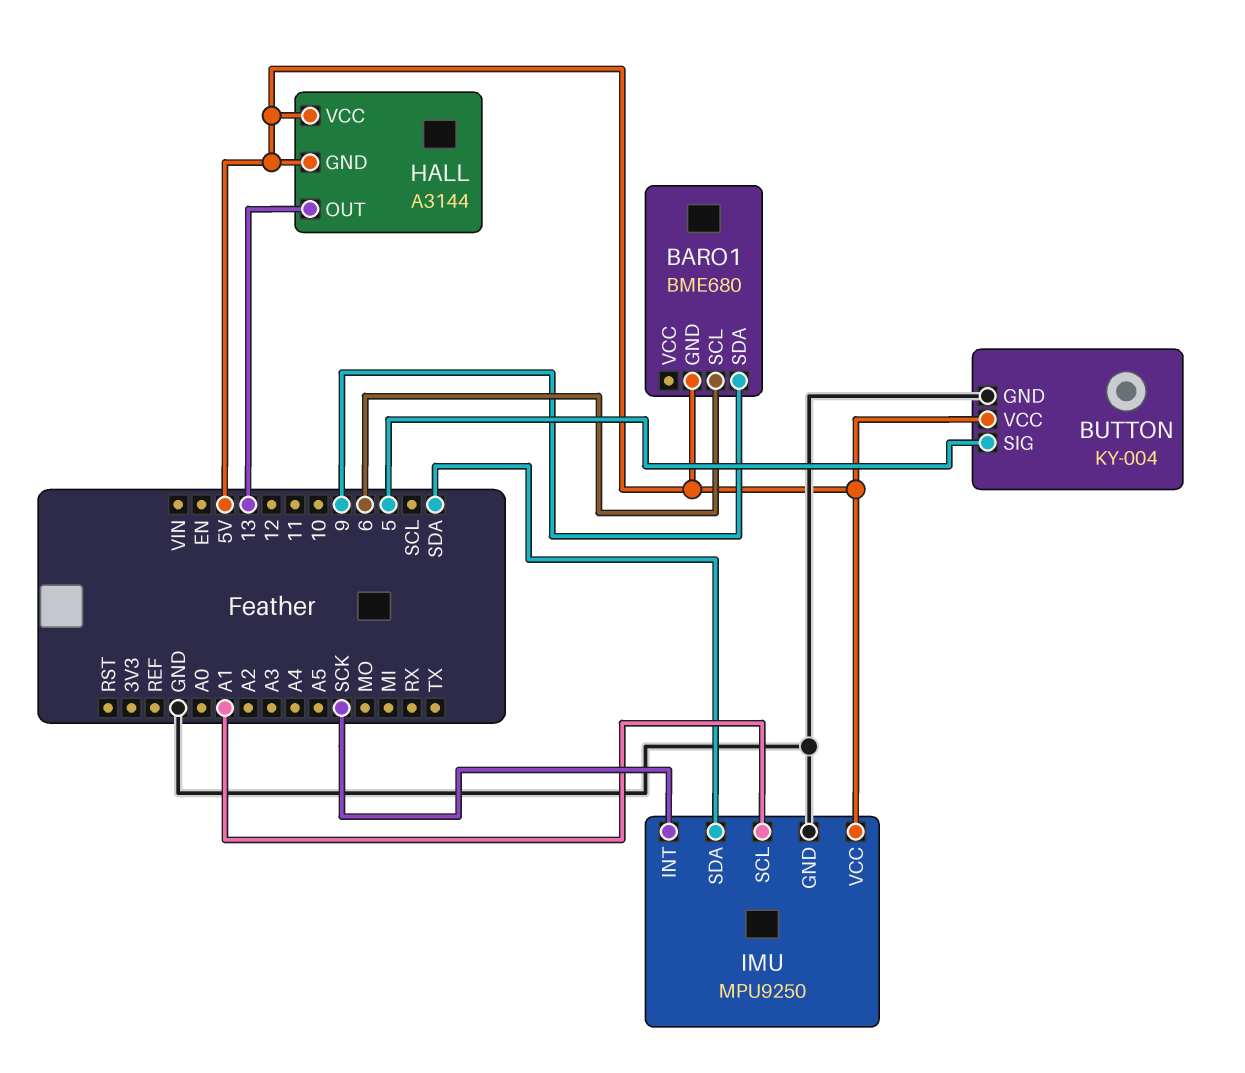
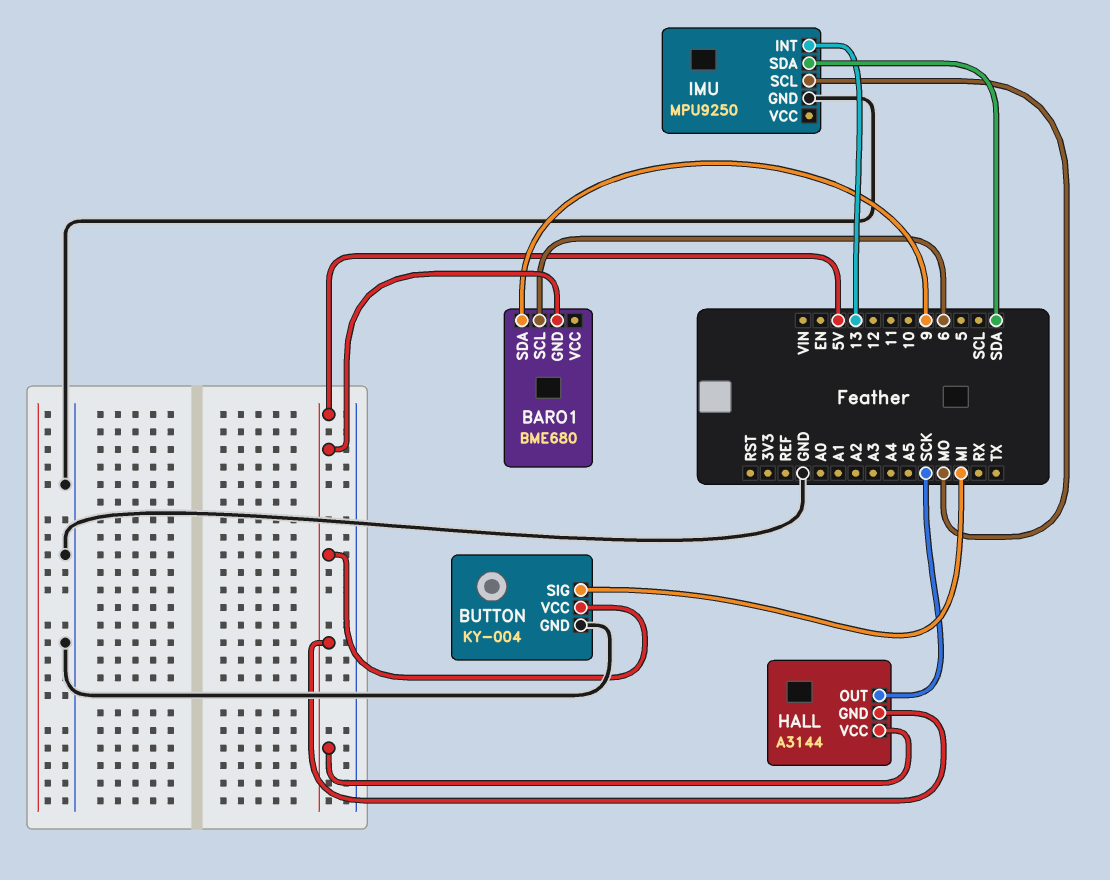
BUTTON pin SIG: 5 -> MI
HALL pin OUT: 13 -> SCK
IMU pin INT: SCK -> 13
IMU pin SCL: A1 -> MO
IMU pin VCC: 5V -> none

